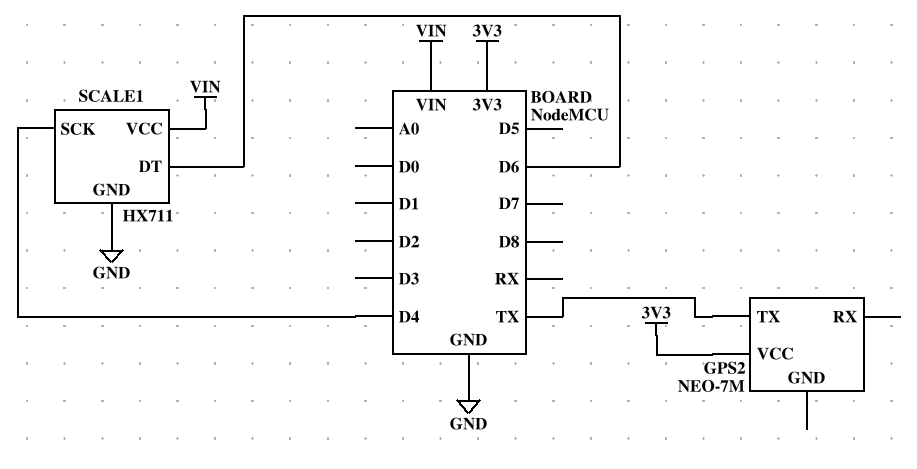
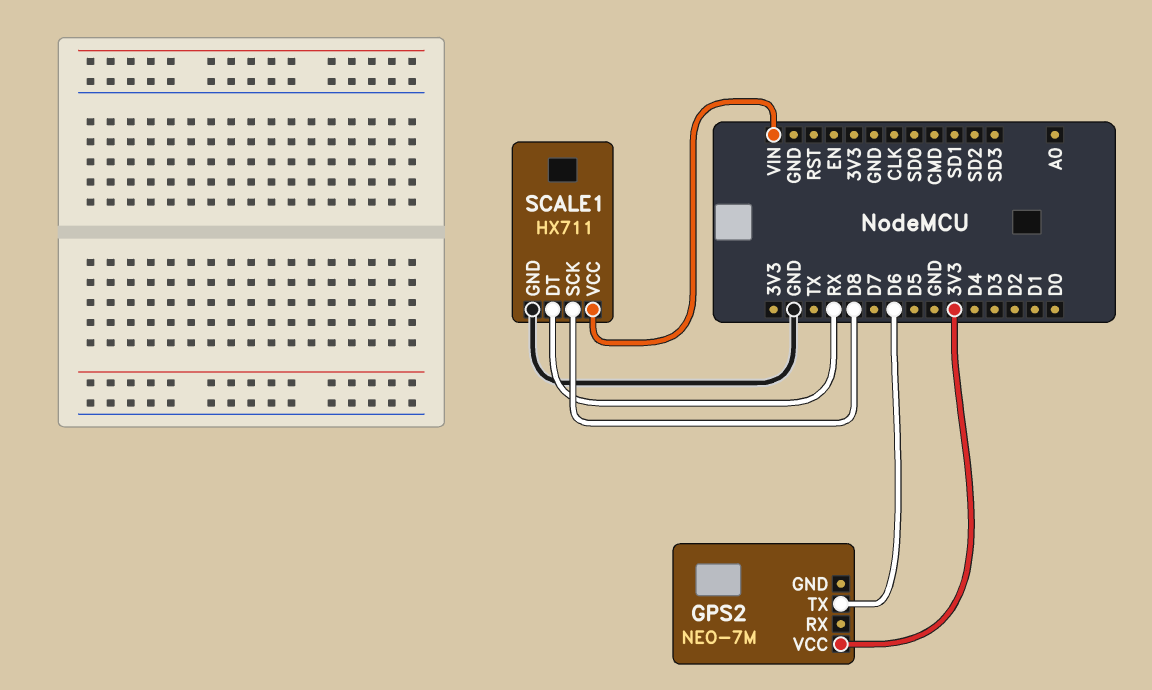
GPS2 pin TX: TX -> D6
SCALE1 pin DT: D6 -> RX
SCALE1 pin SCK: D4 -> D8

